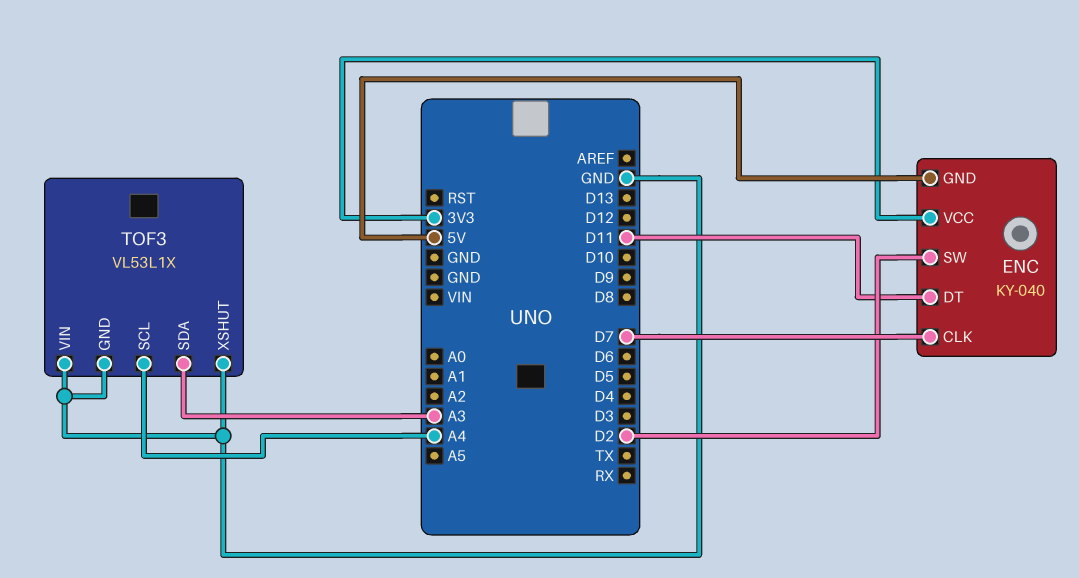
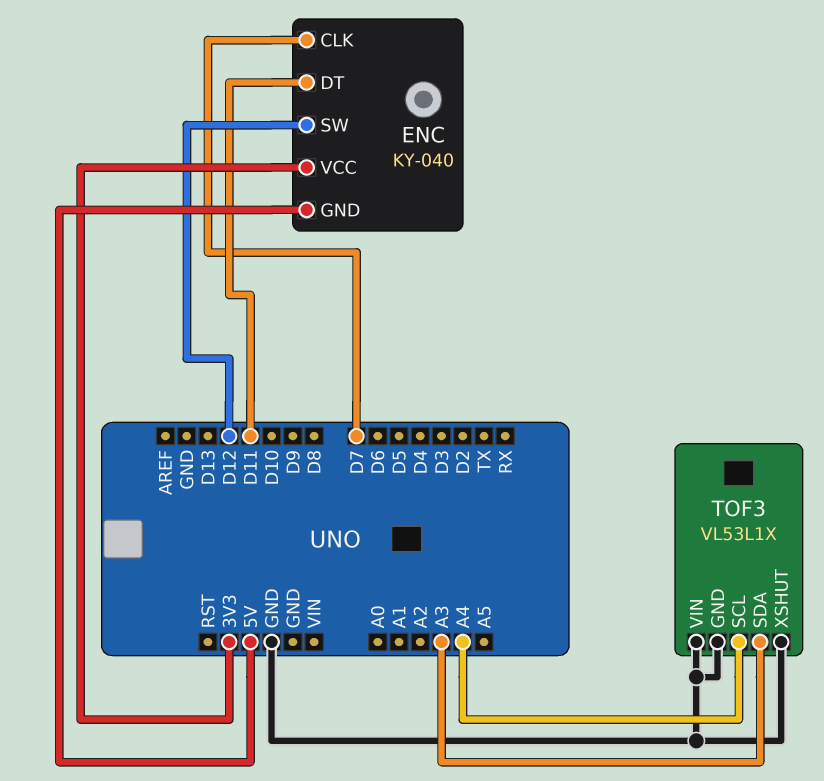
ENC pin SW: D2 -> D12

